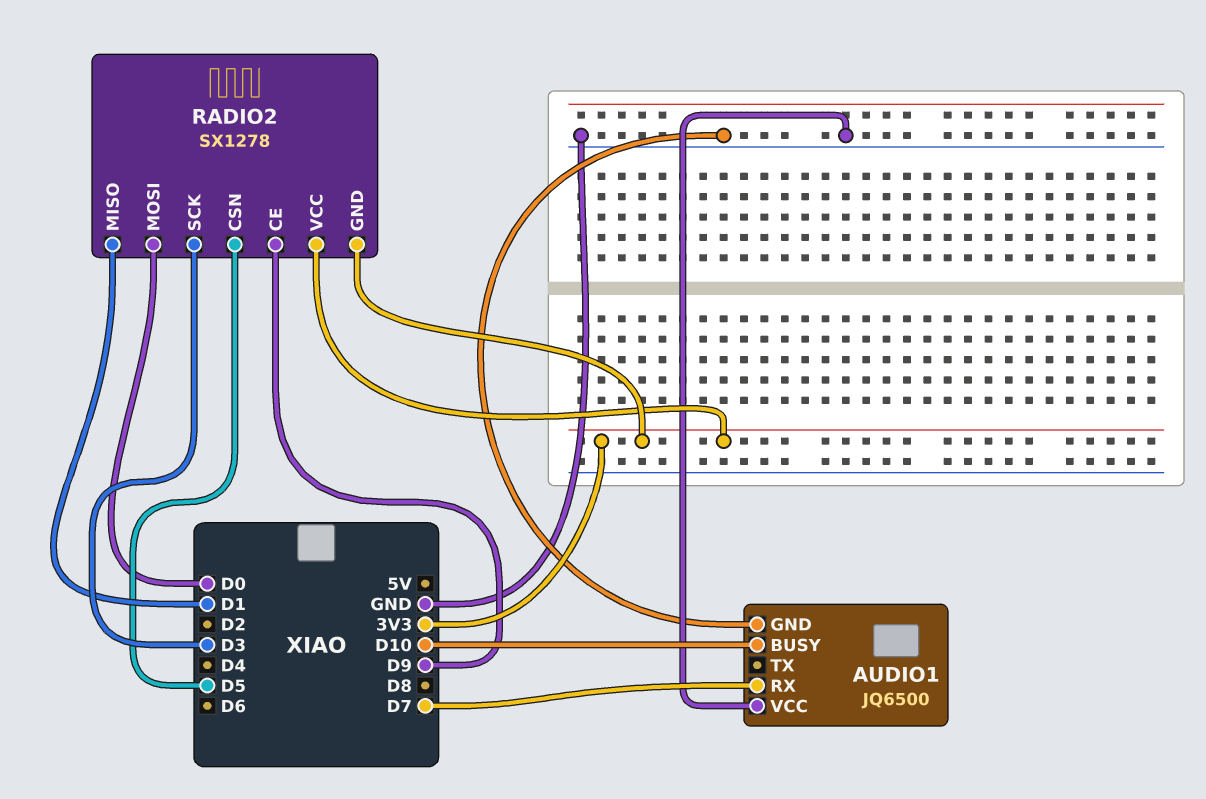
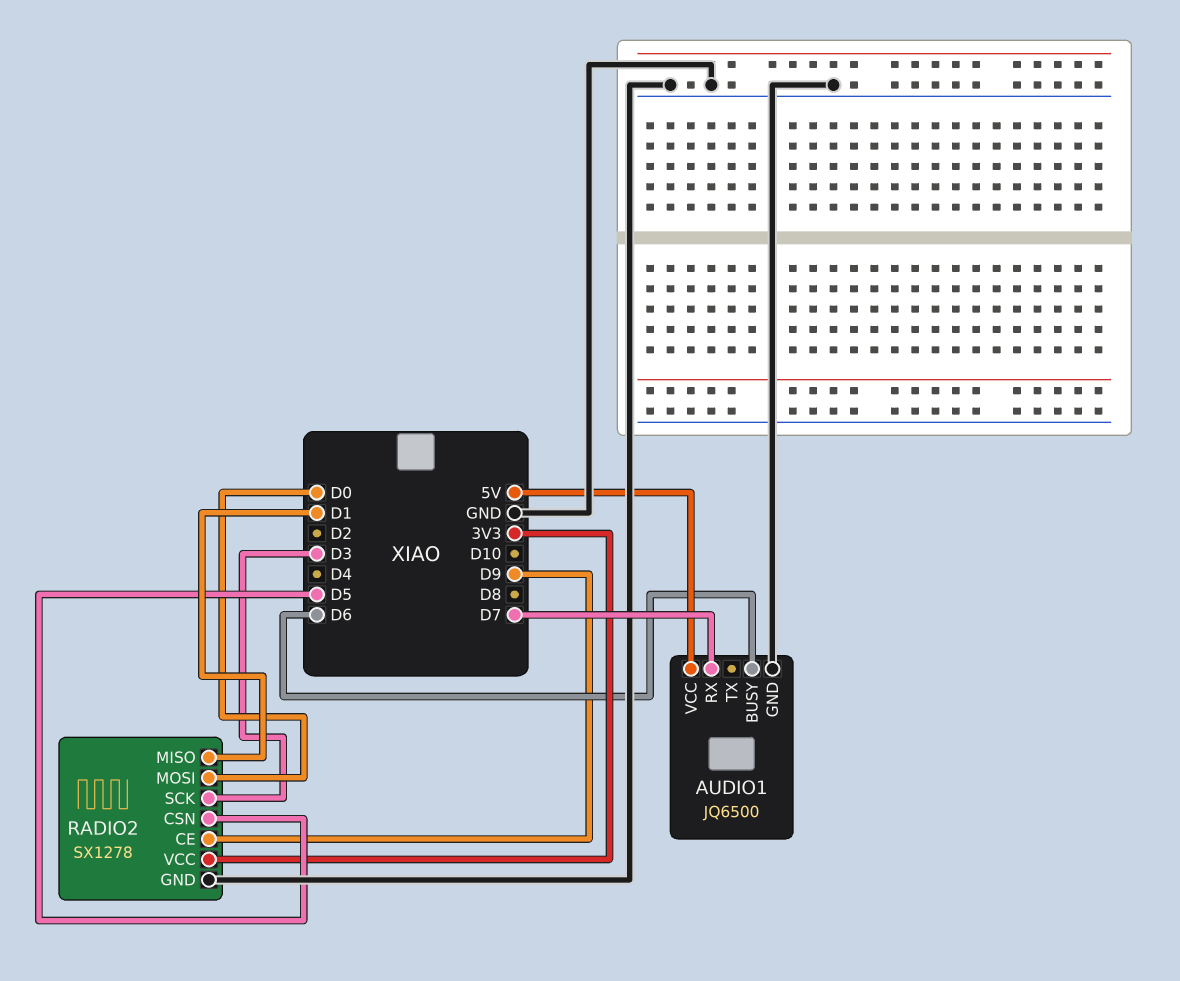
AUDIO1 pin BUSY: D10 -> D6
AUDIO1 pin VCC: GND -> 5V
RADIO2 pin GND: 3V3 -> GND

